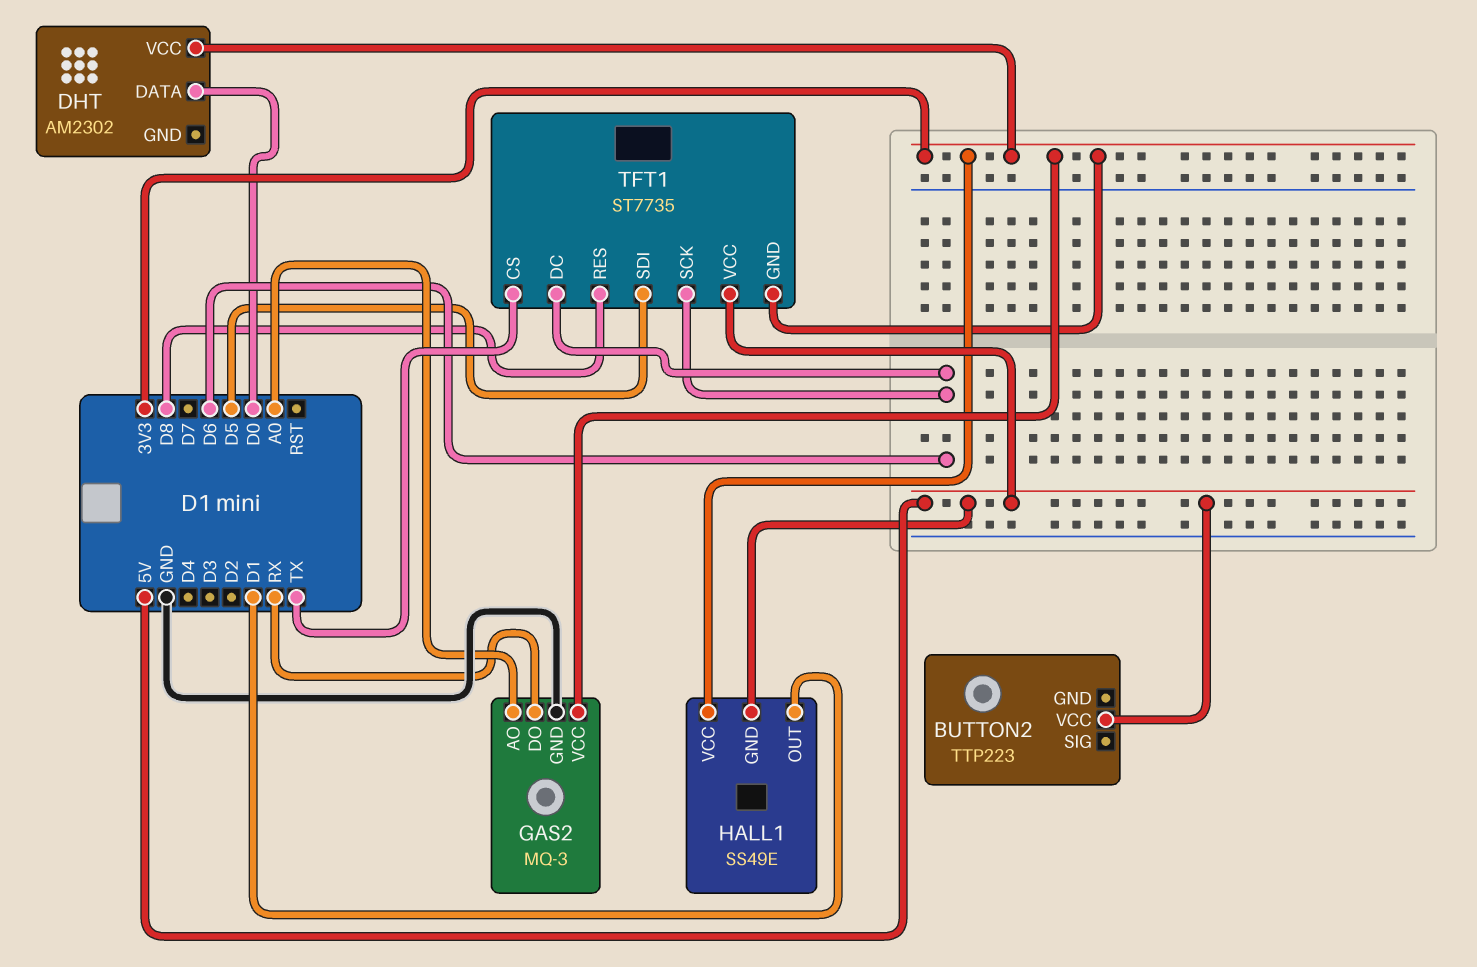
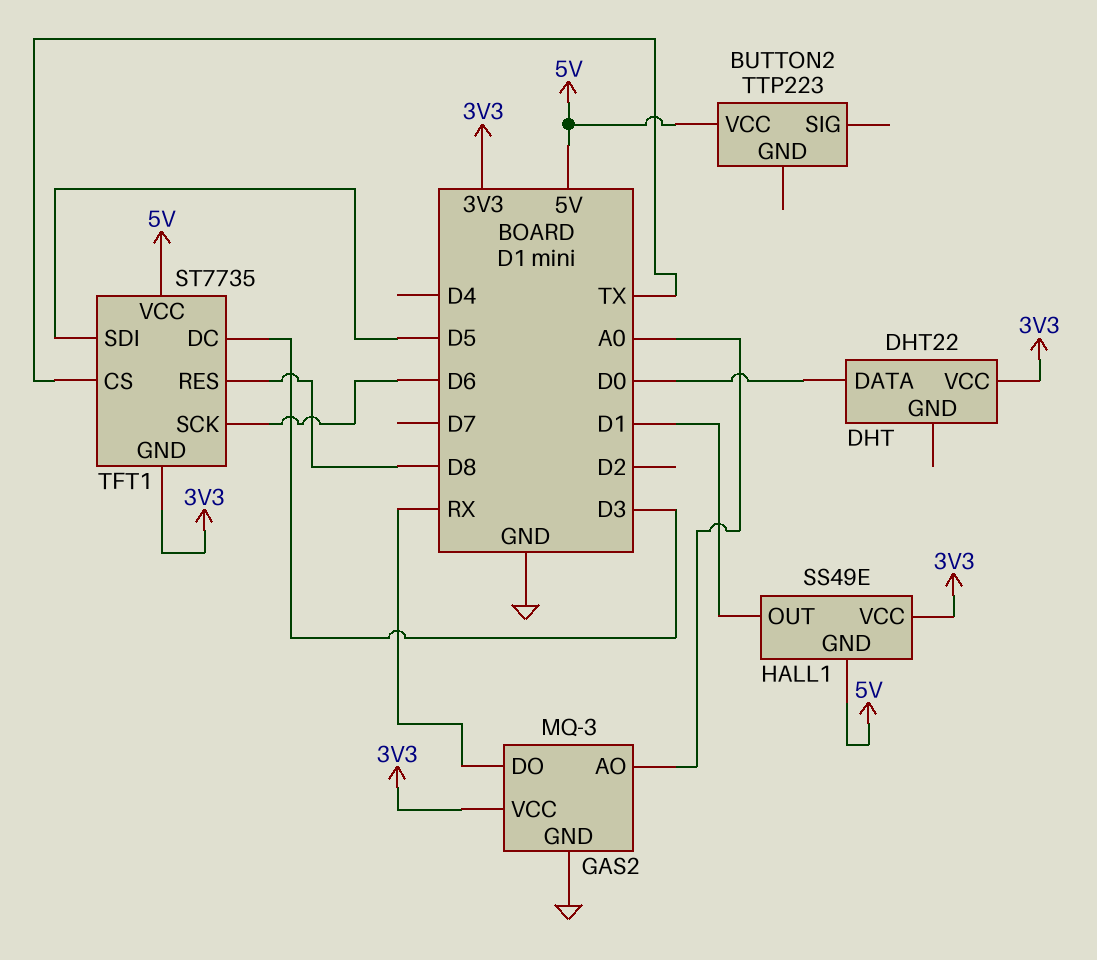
DHT: AM2302 -> DHT22
TFT1 pin DC: D6 -> D3

